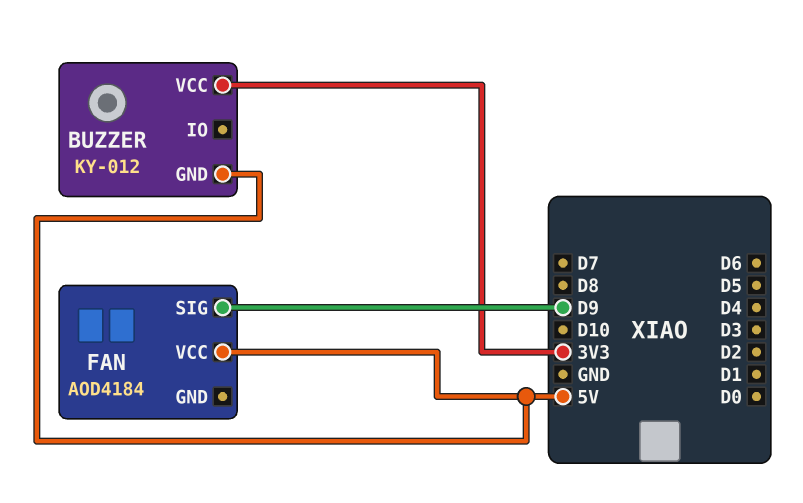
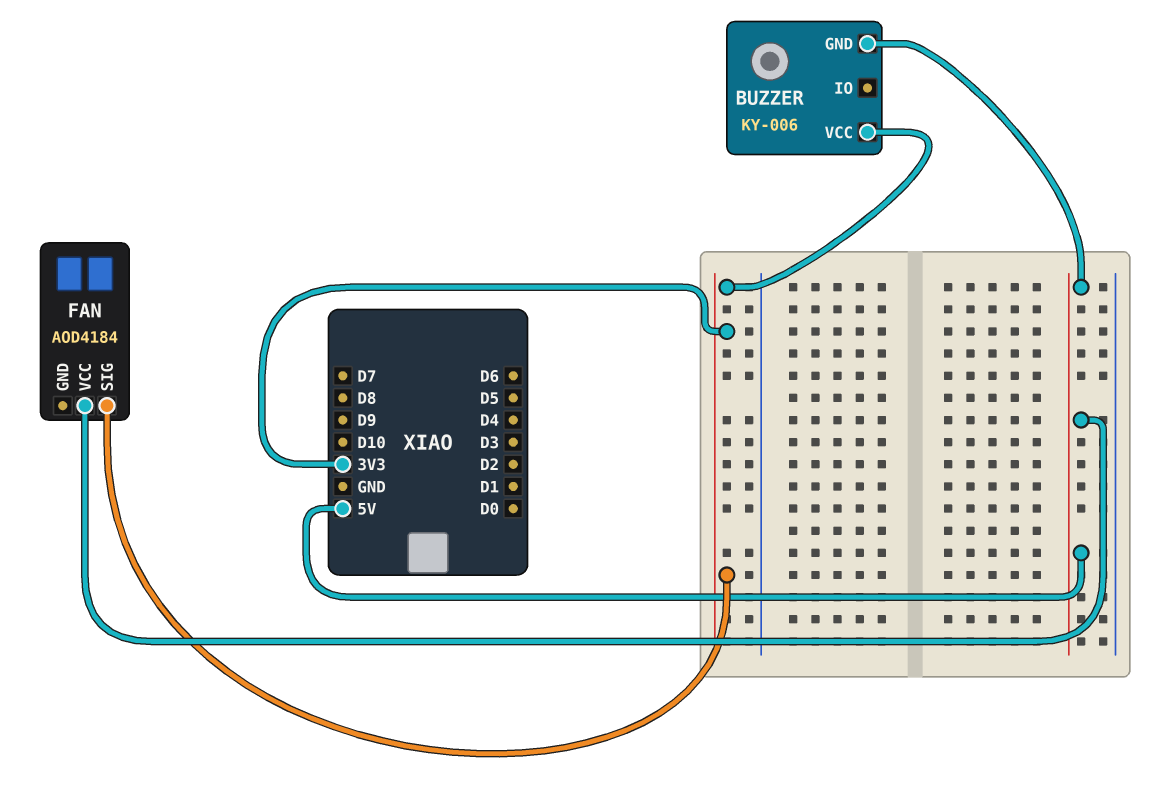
BUZZER: KY-012 -> KY-006
FAN pin SIG: D9 -> 3V3

